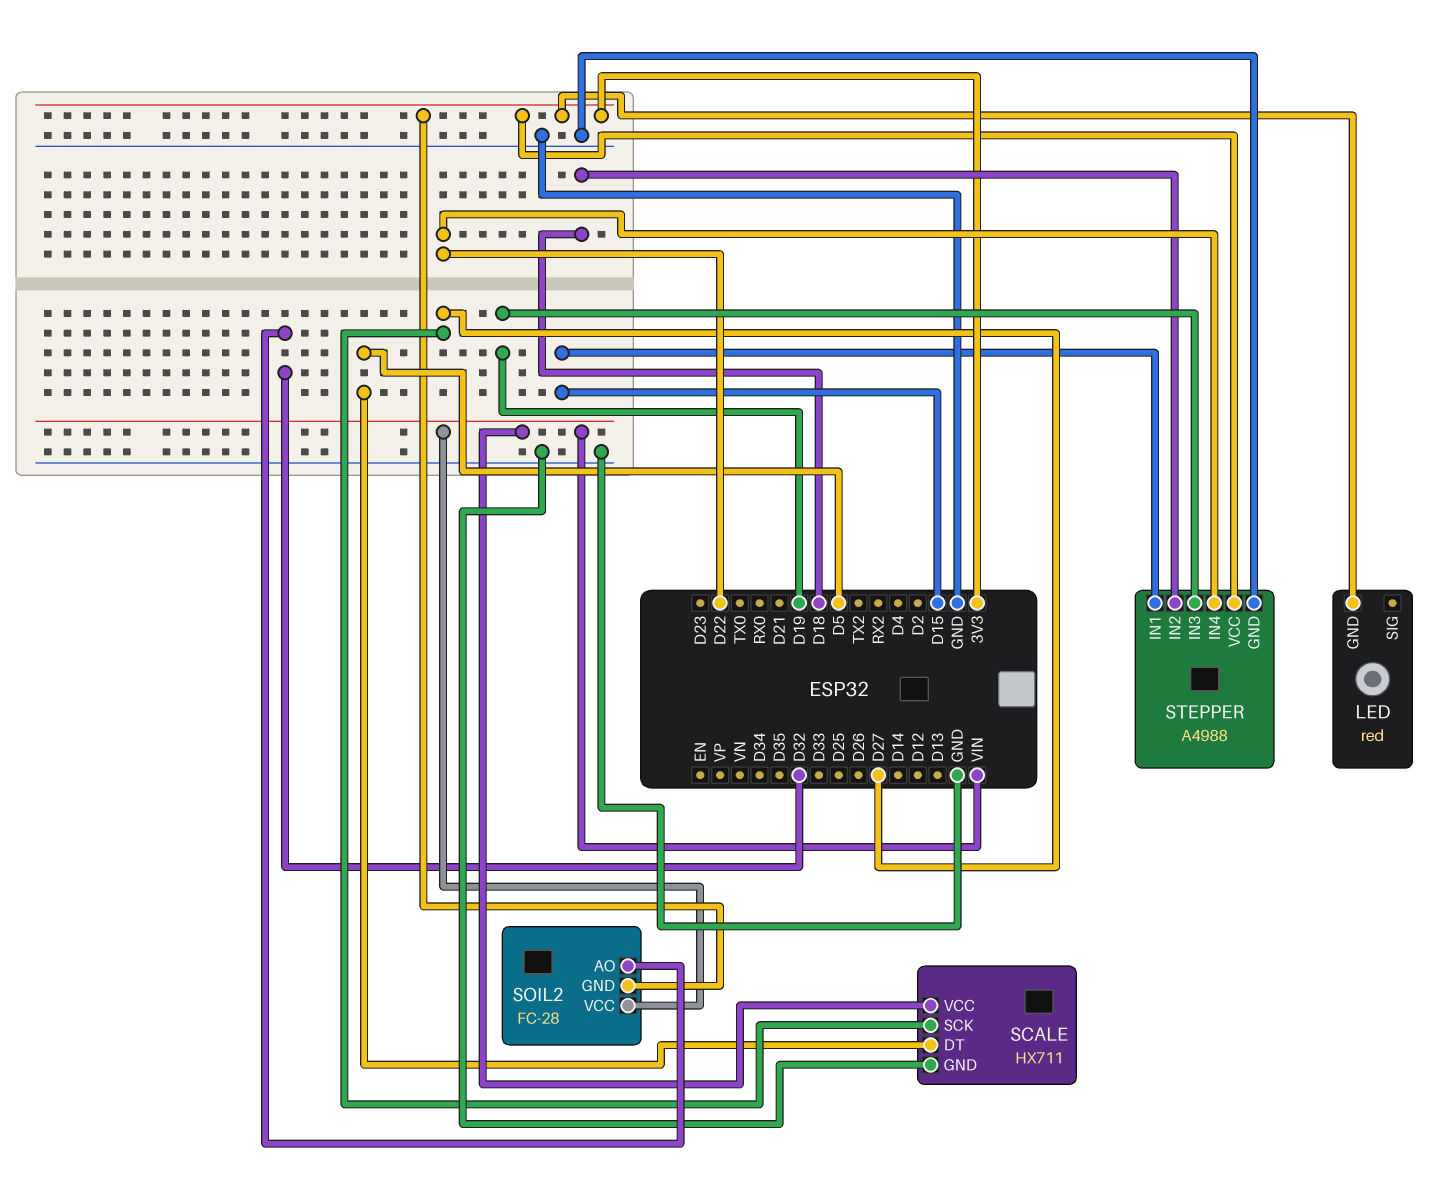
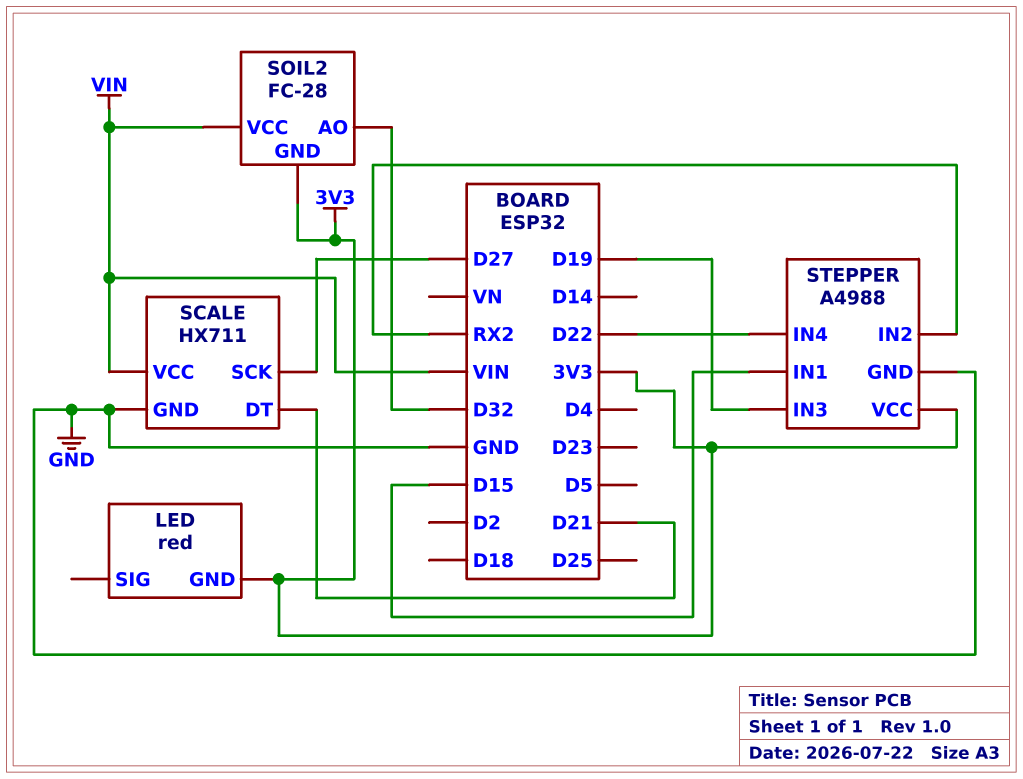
SCALE pin DT: D5 -> D21
STEPPER pin IN2: D18 -> RX2

